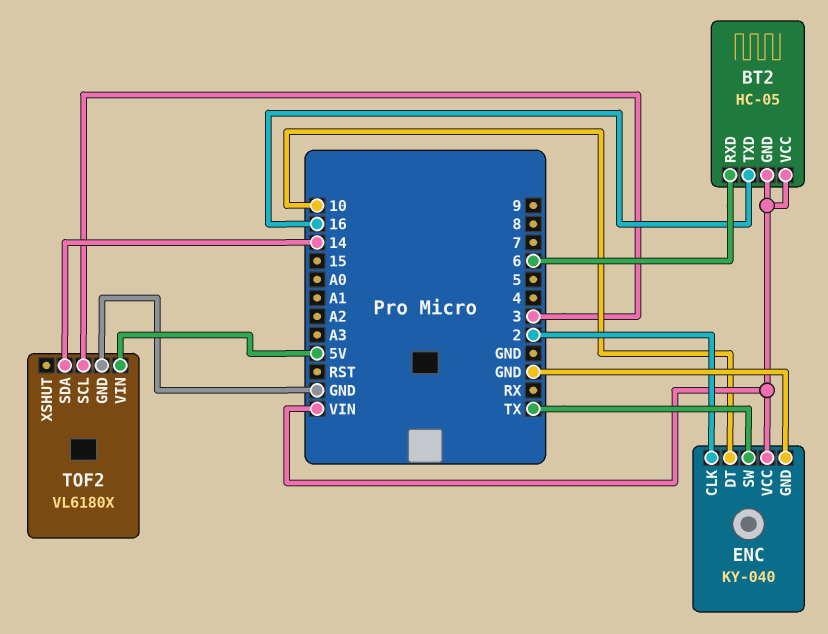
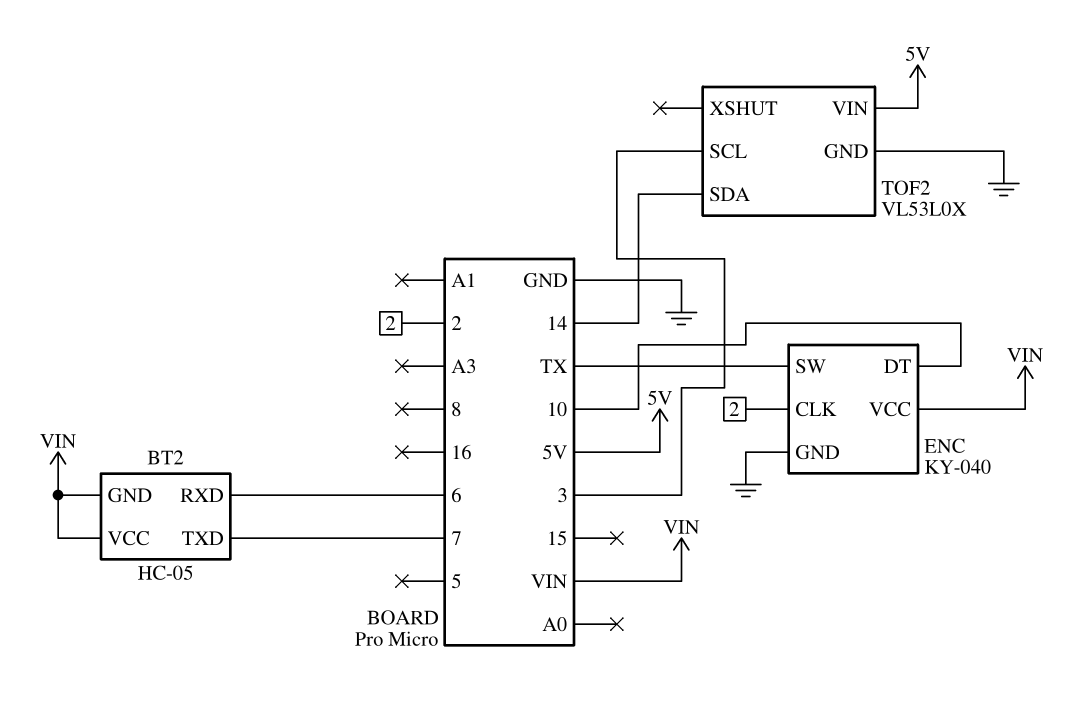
BT2 pin TXD: 16 -> 7
TOF2: VL6180X -> VL53L0X

